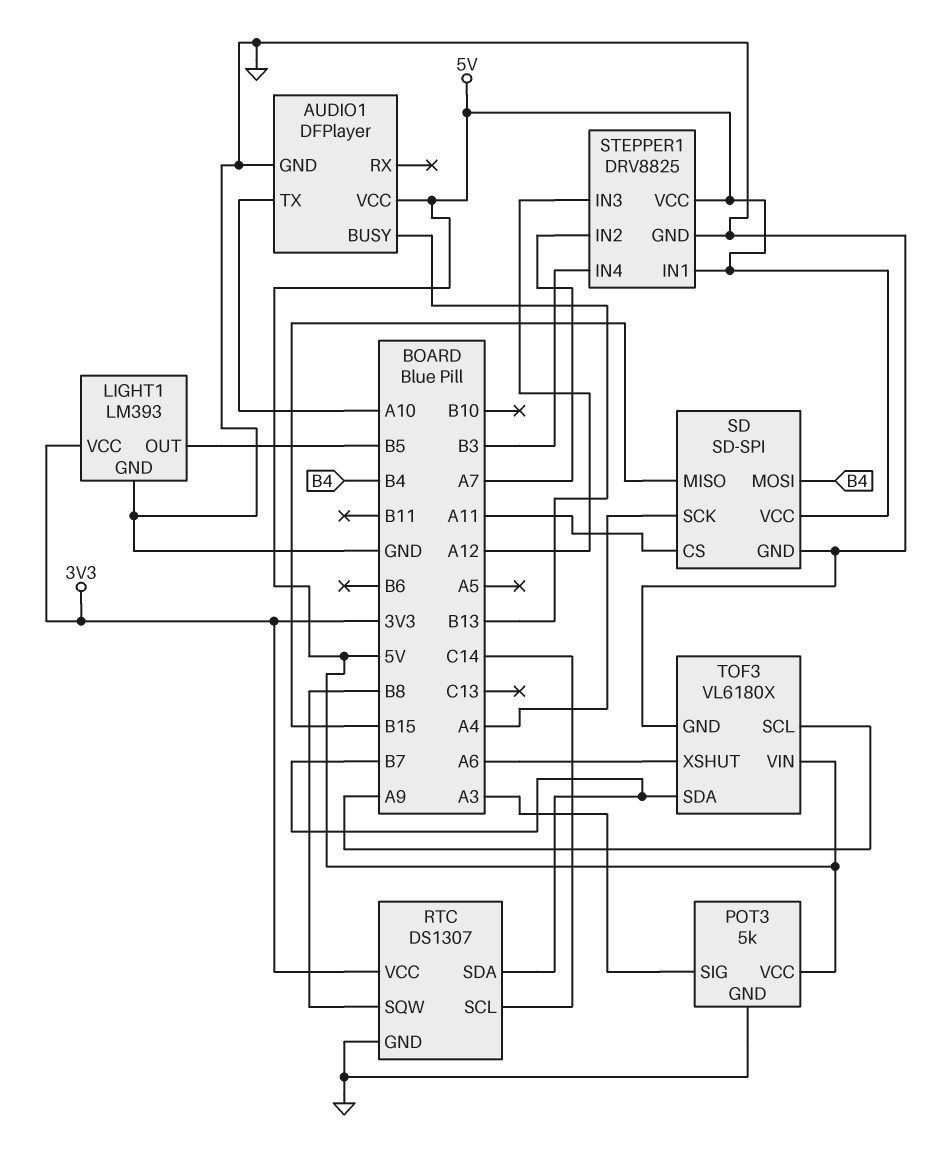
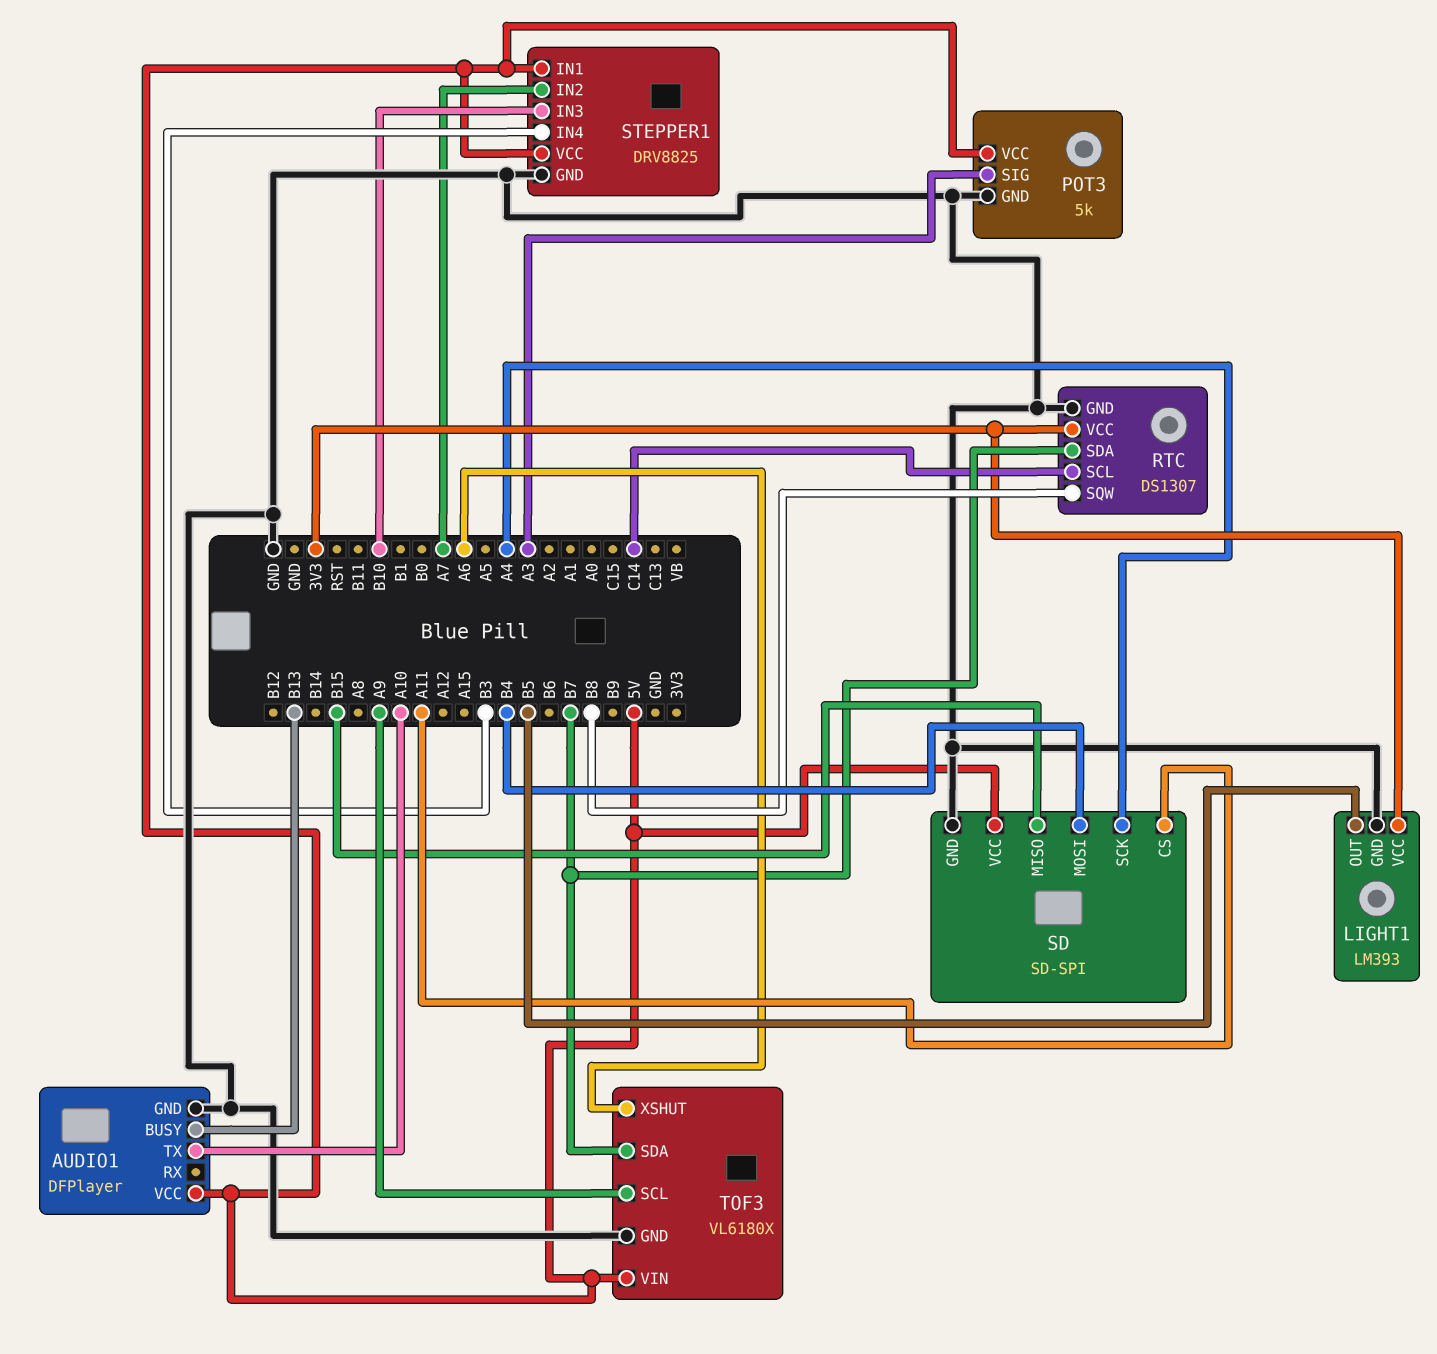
STEPPER1 pin IN3: A12 -> B10

